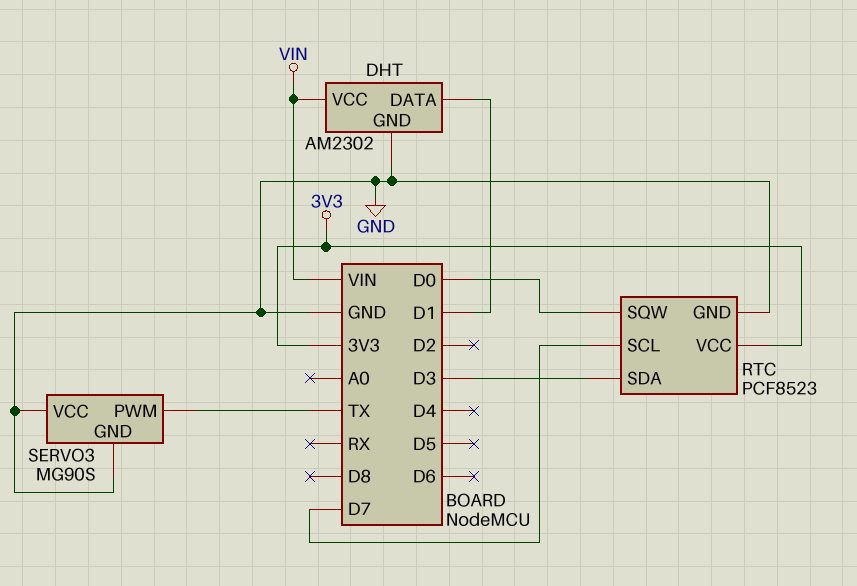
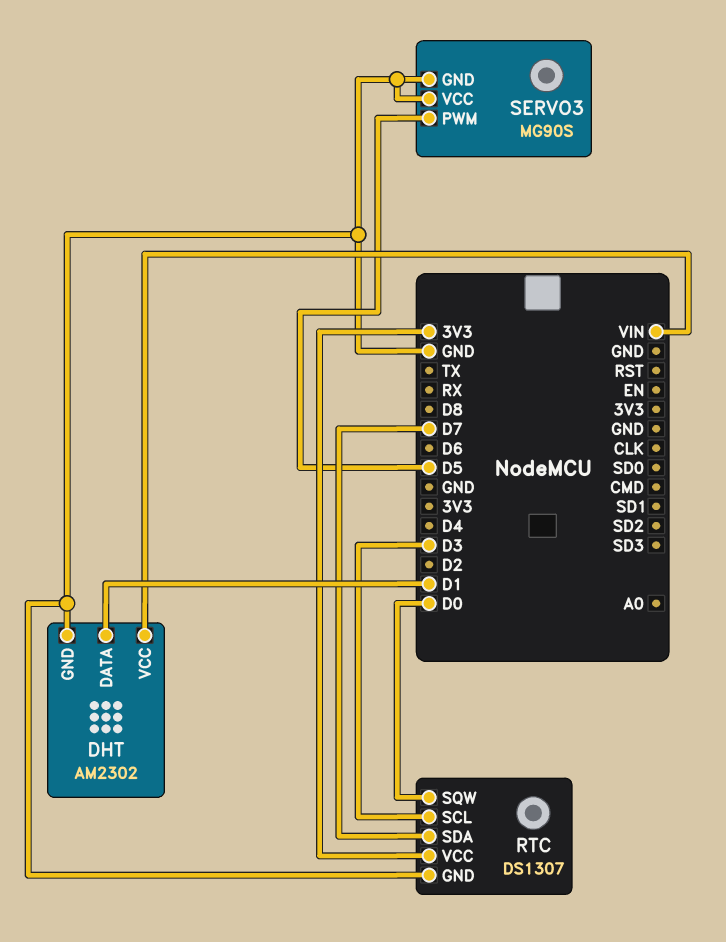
RTC: PCF8523 -> DS1307
RTC pin SCL: D7 -> D3
RTC pin SDA: D3 -> D7
SERVO3 pin PWM: TX -> D5

